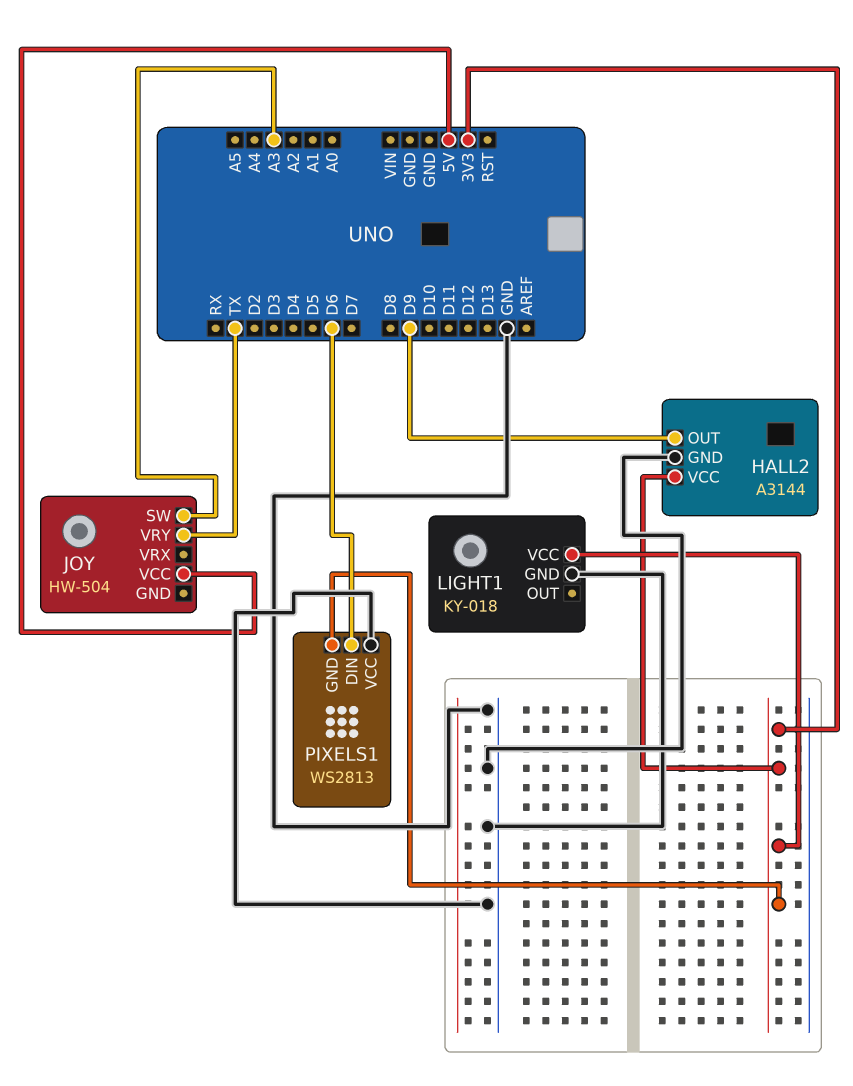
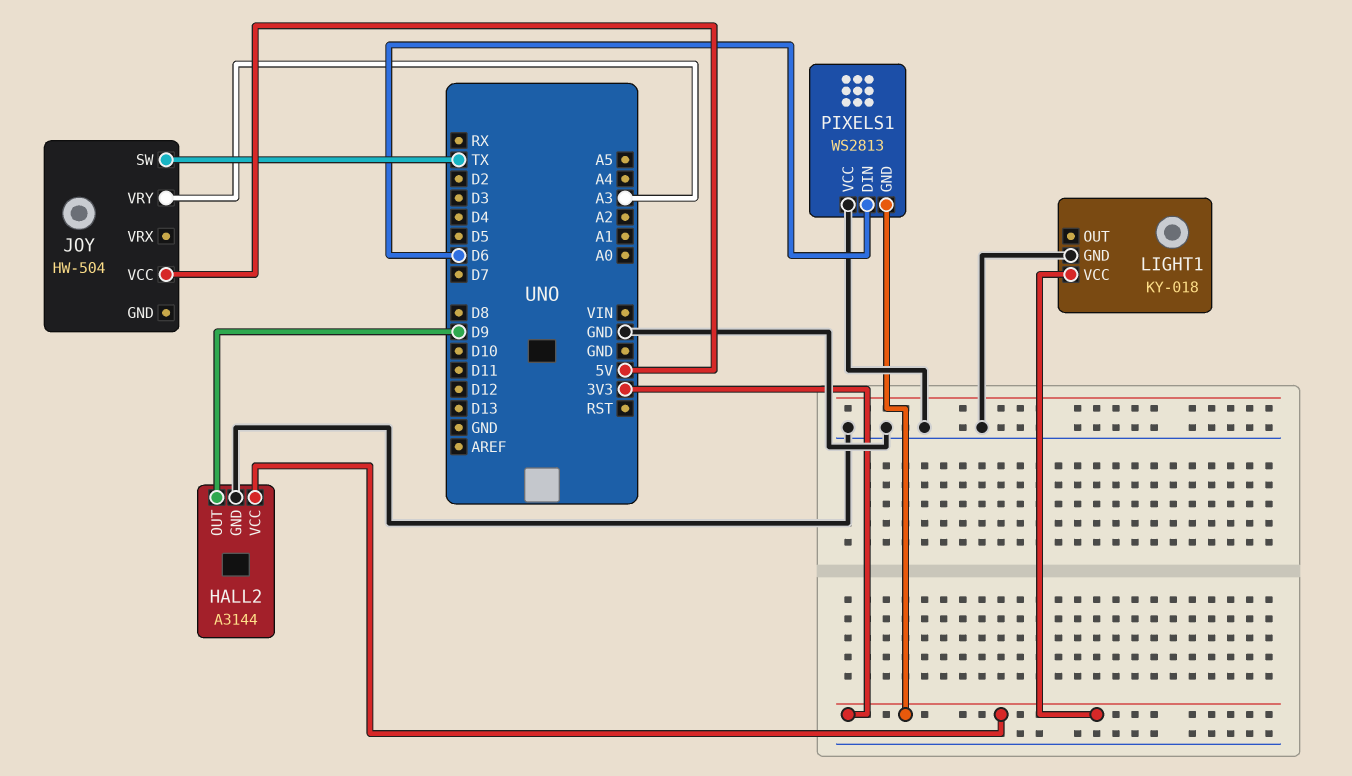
JOY pin SW: A3 -> TX
JOY pin VRY: TX -> A3

